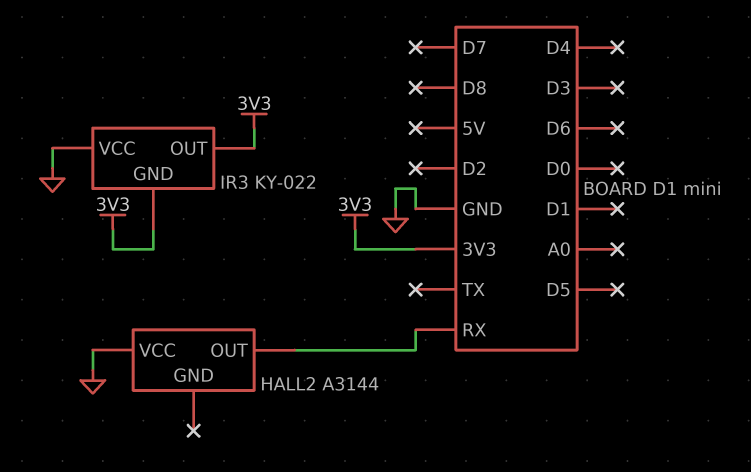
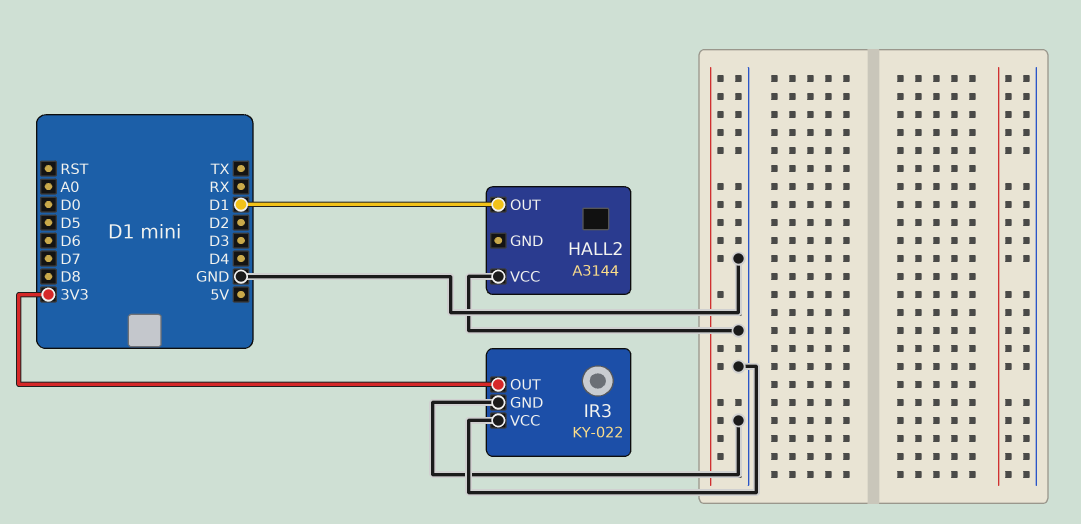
HALL2 pin OUT: RX -> D1
IR3 pin GND: 3V3 -> GND

